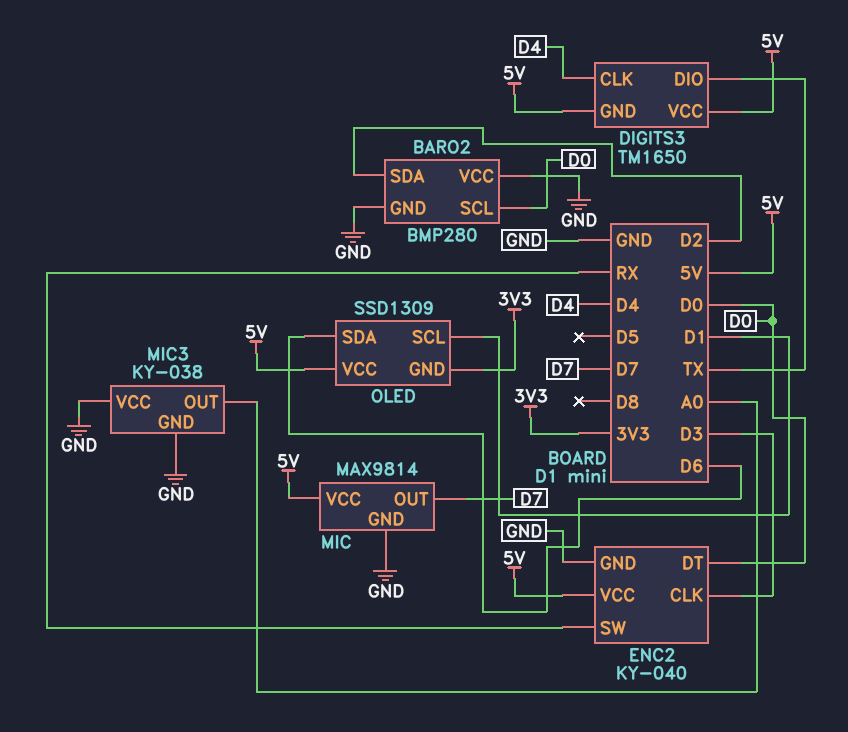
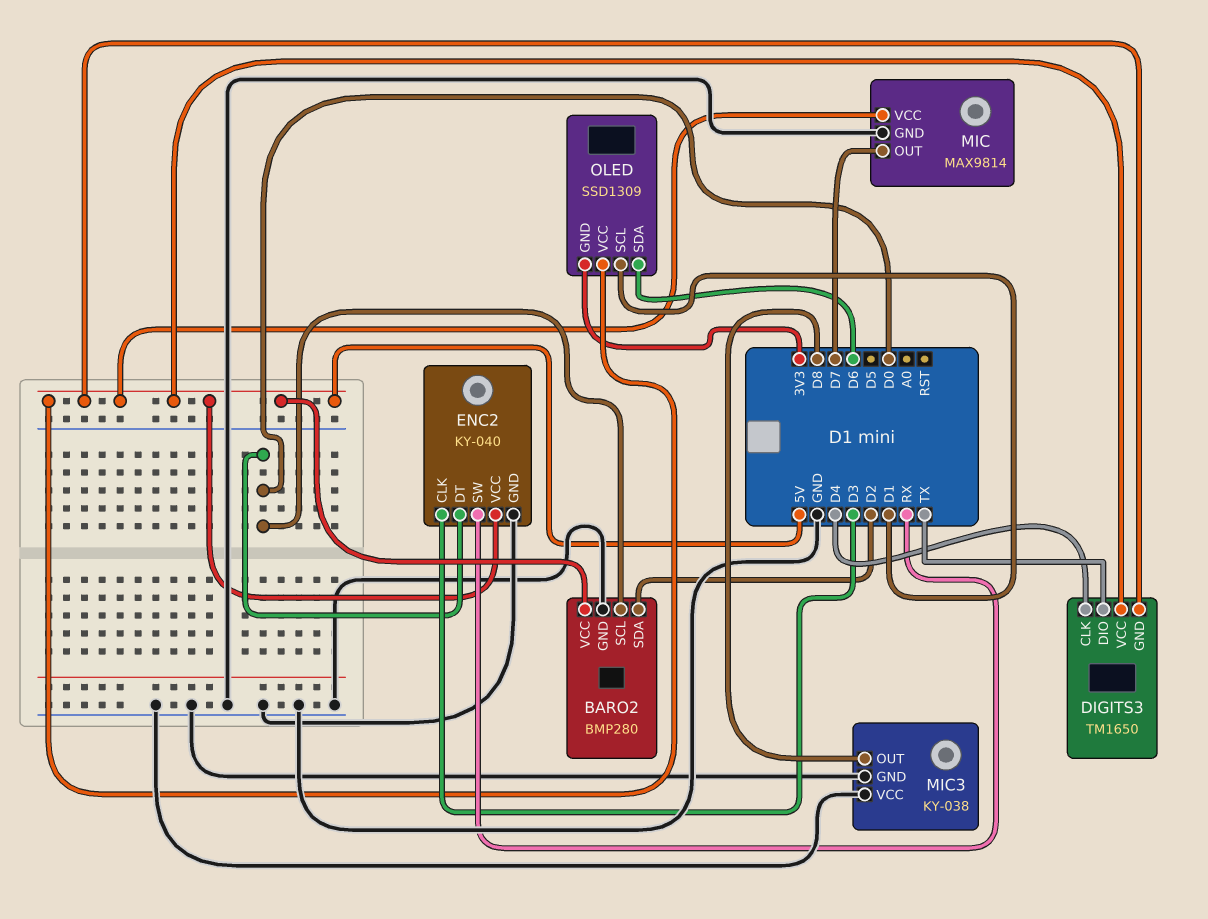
BARO2 pin VCC: GND -> 5V
MIC3 pin OUT: A0 -> D8

